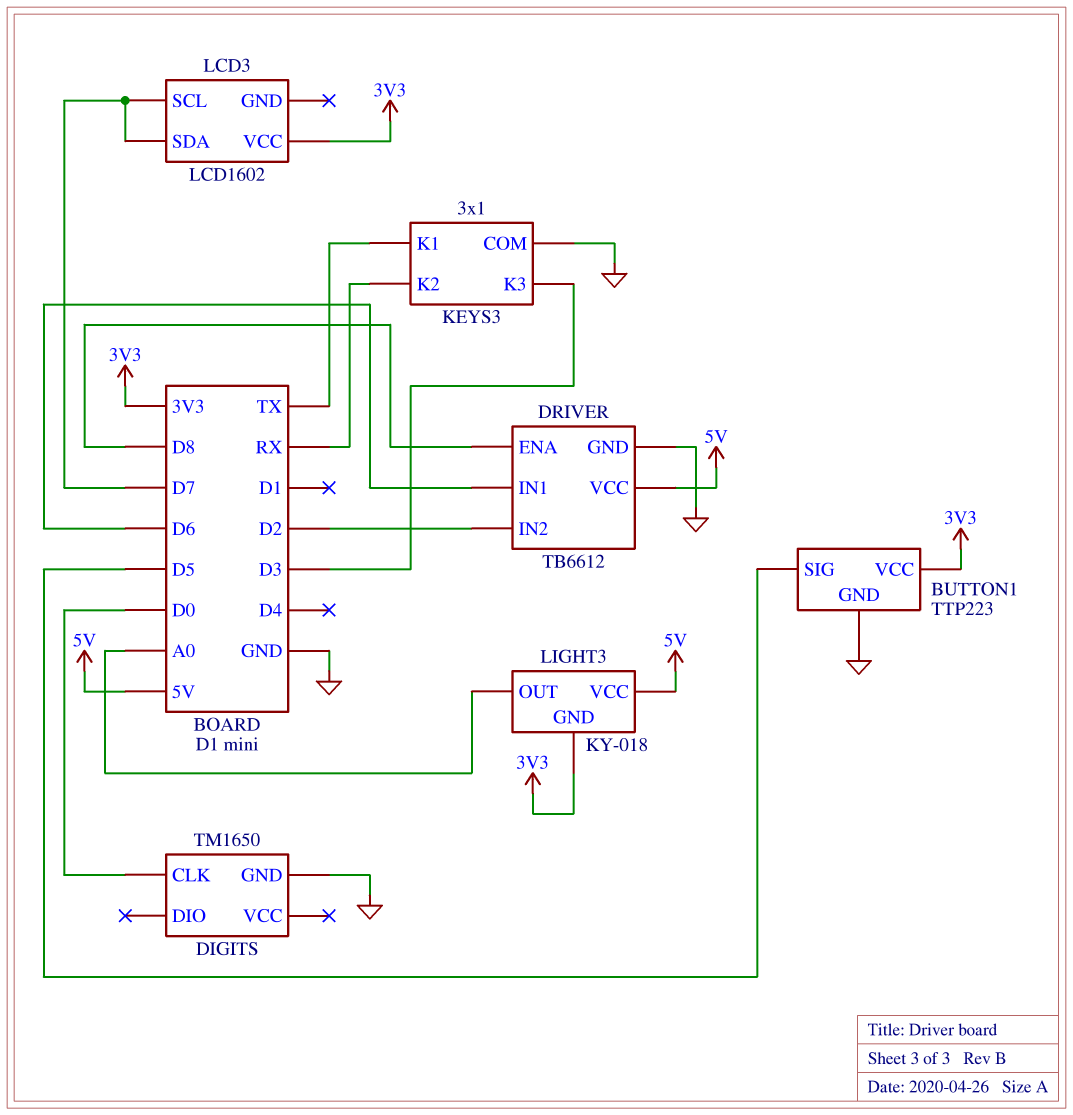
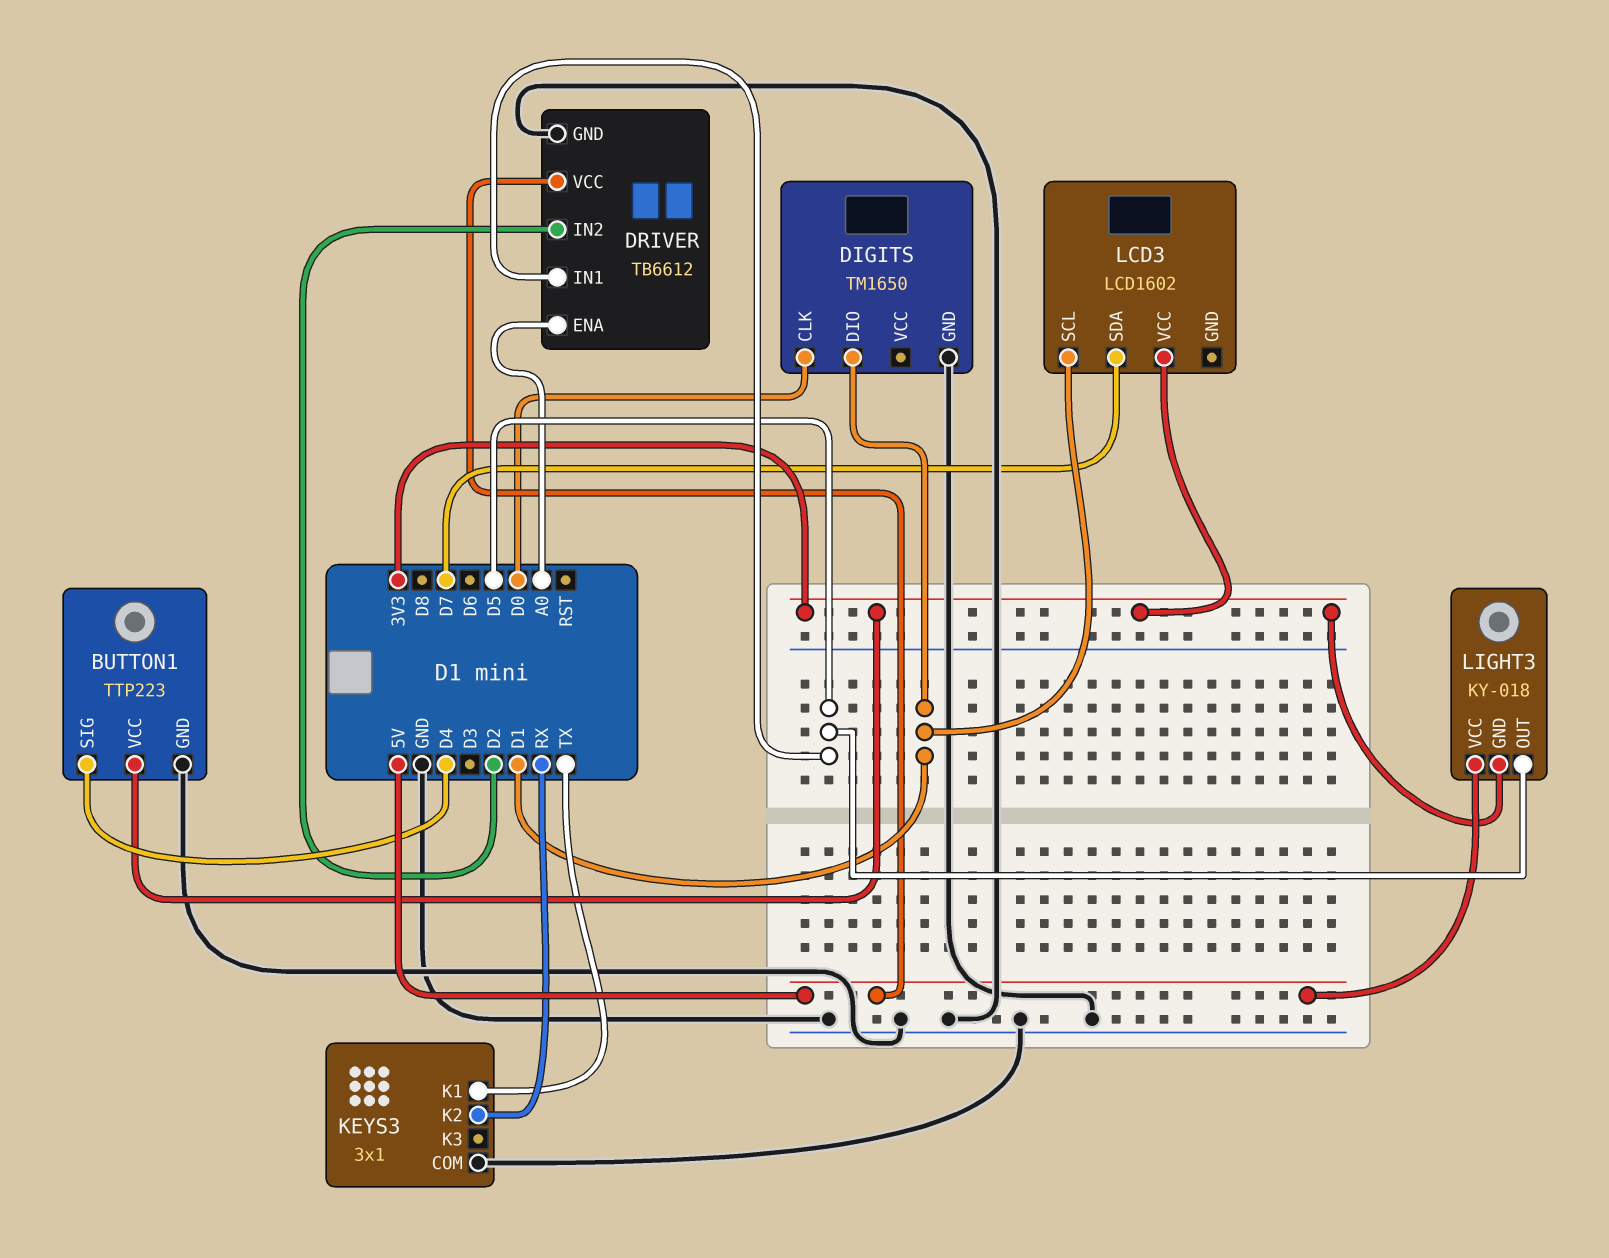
BUTTON1 pin SIG: D5 -> D4
DIGITS pin DIO: none -> D1
DRIVER pin ENA: D8 -> A0
DRIVER pin IN1: D6 -> D5
KEYS3 pin K3: D3 -> none
LCD3 pin SCL: D7 -> D1
LIGHT3 pin OUT: A0 -> D5

